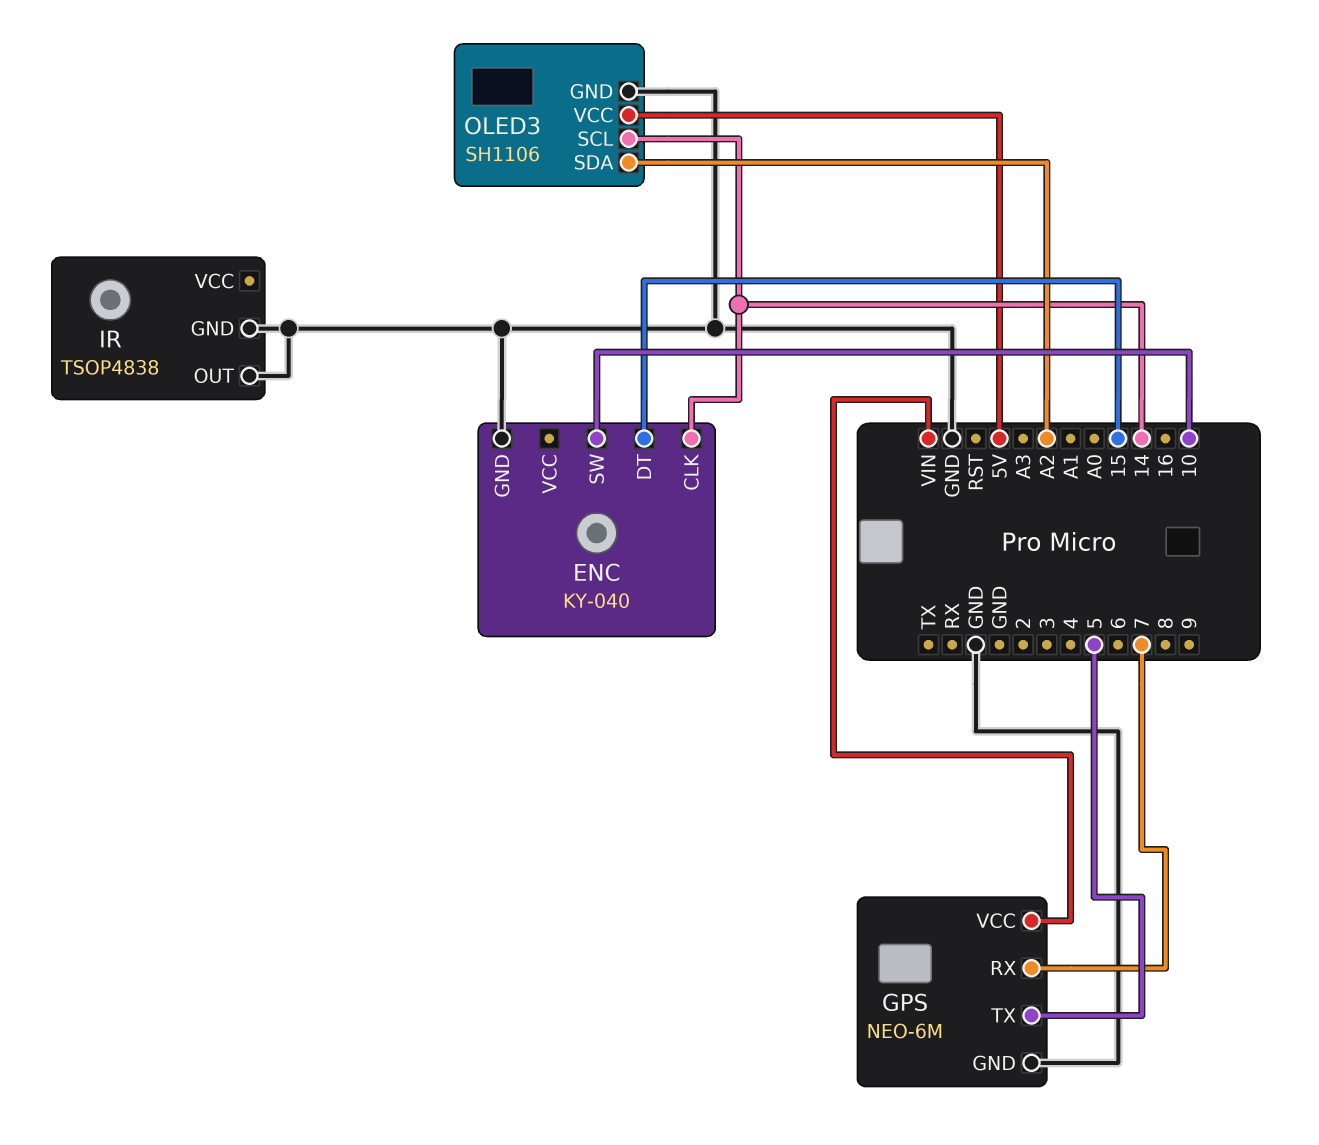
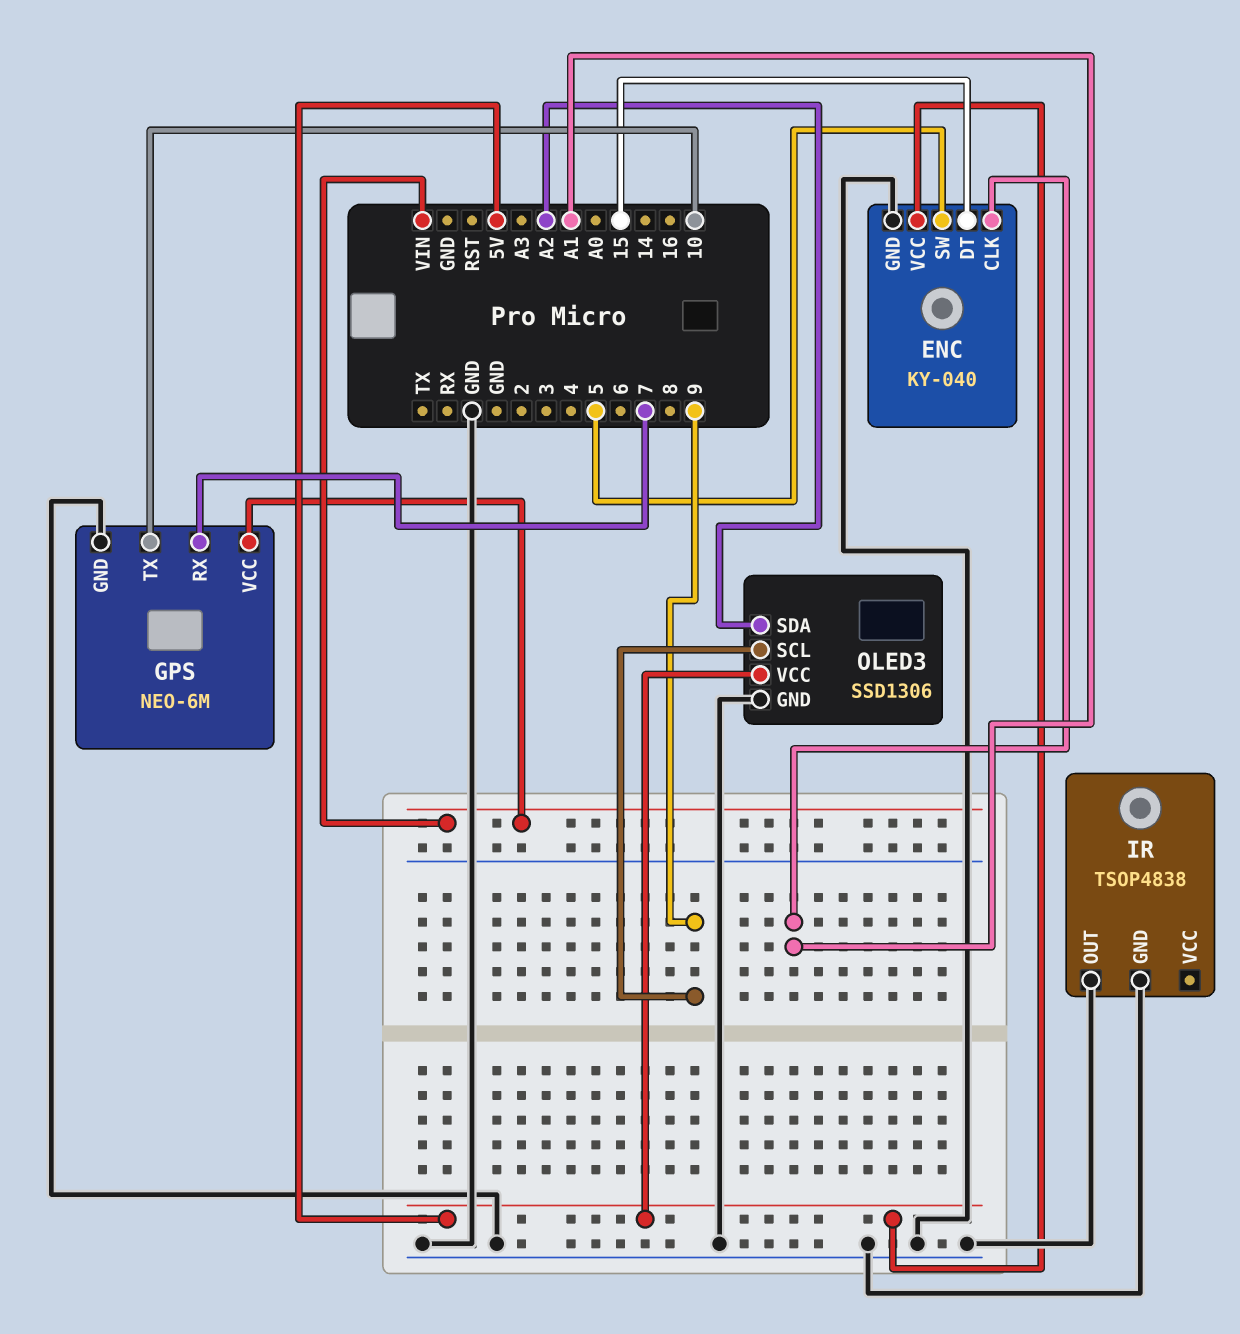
ENC pin CLK: 14 -> A1
ENC pin SW: 10 -> 5
ENC pin VCC: none -> 5V
GPS pin TX: 5 -> 10
OLED3: SH1106 -> SSD1306
OLED3 pin SCL: 14 -> 9

